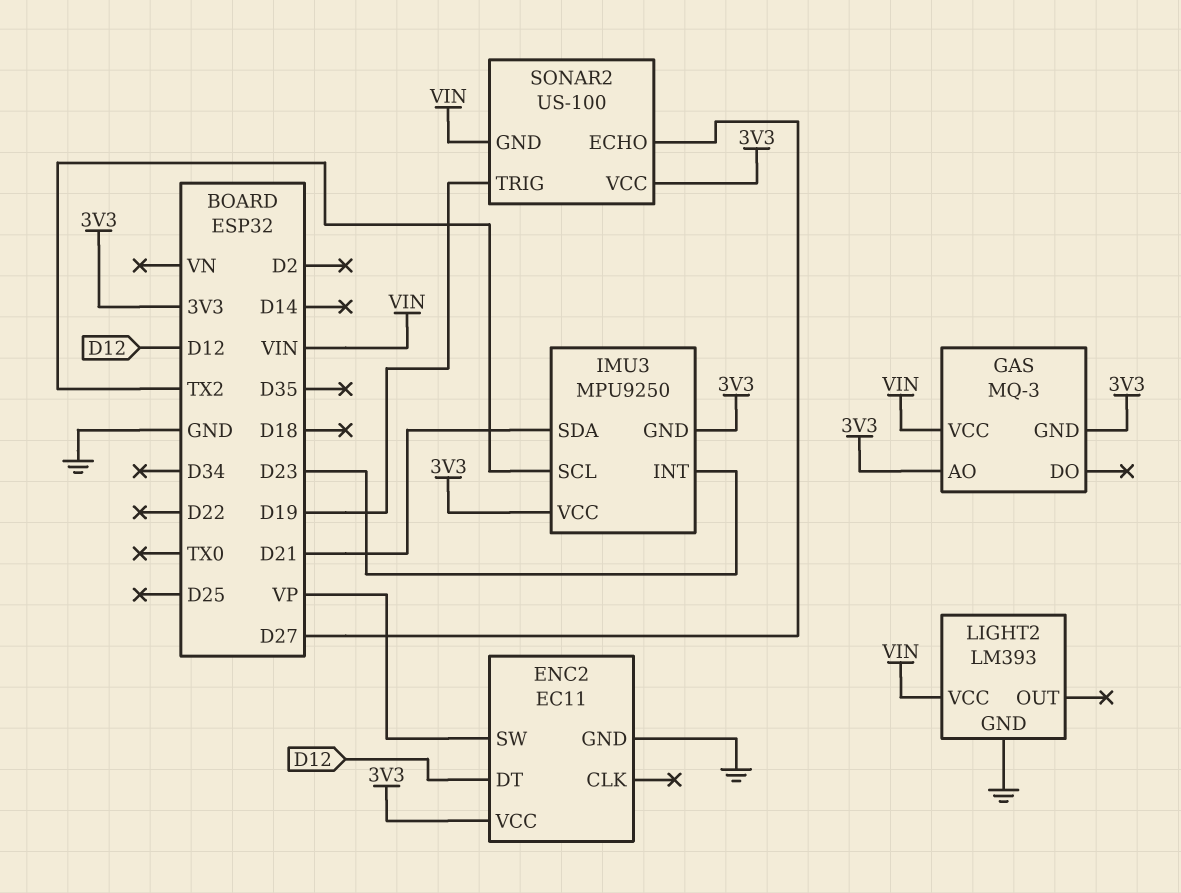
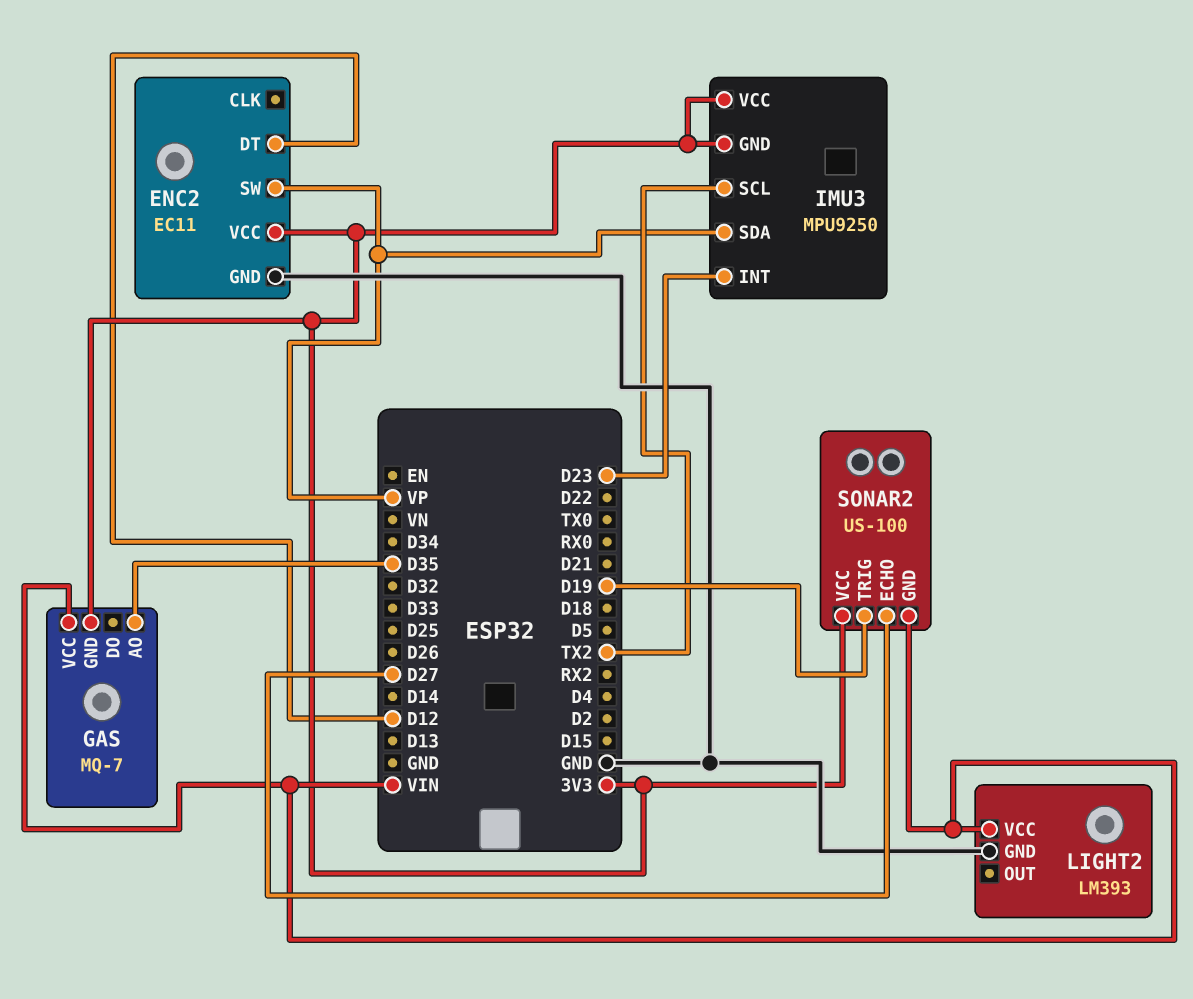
GAS: MQ-3 -> MQ-7
GAS pin AO: 3V3 -> D35
IMU3 pin SDA: D21 -> VP

